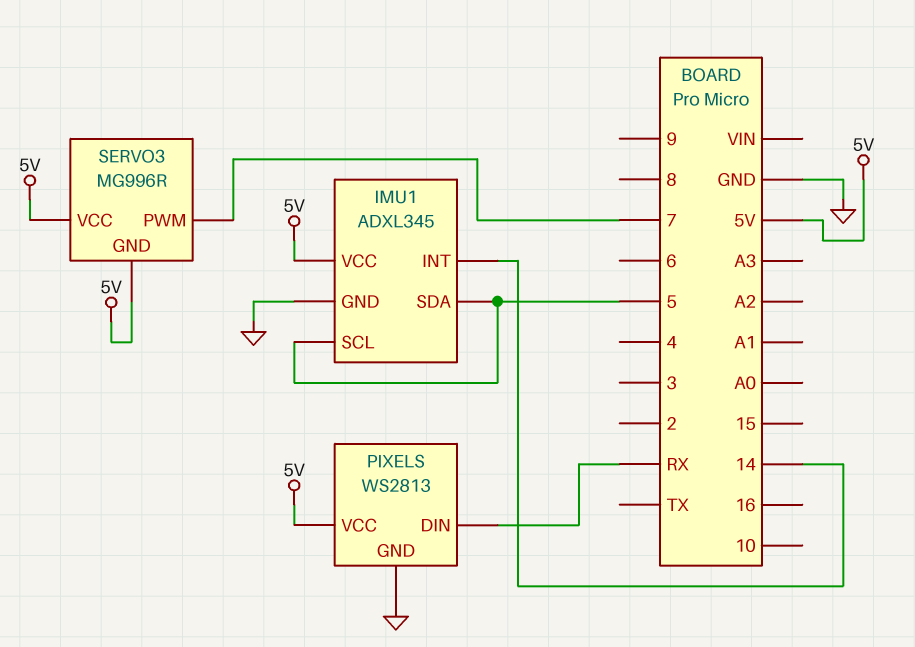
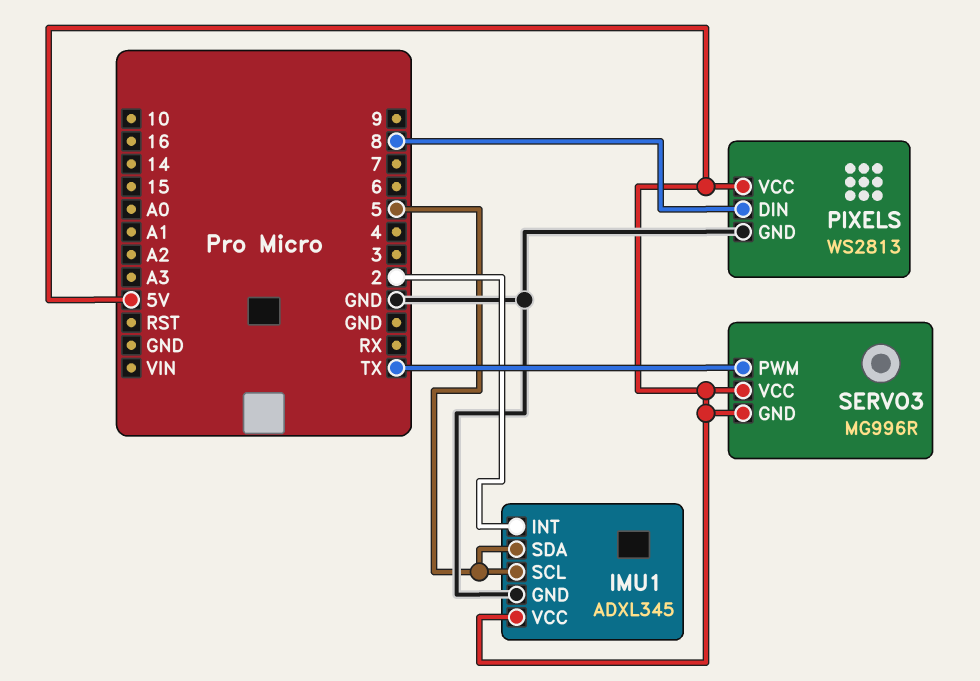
IMU1 pin INT: 14 -> 2
PIXELS pin DIN: RX -> 8
SERVO3 pin PWM: 7 -> TX

